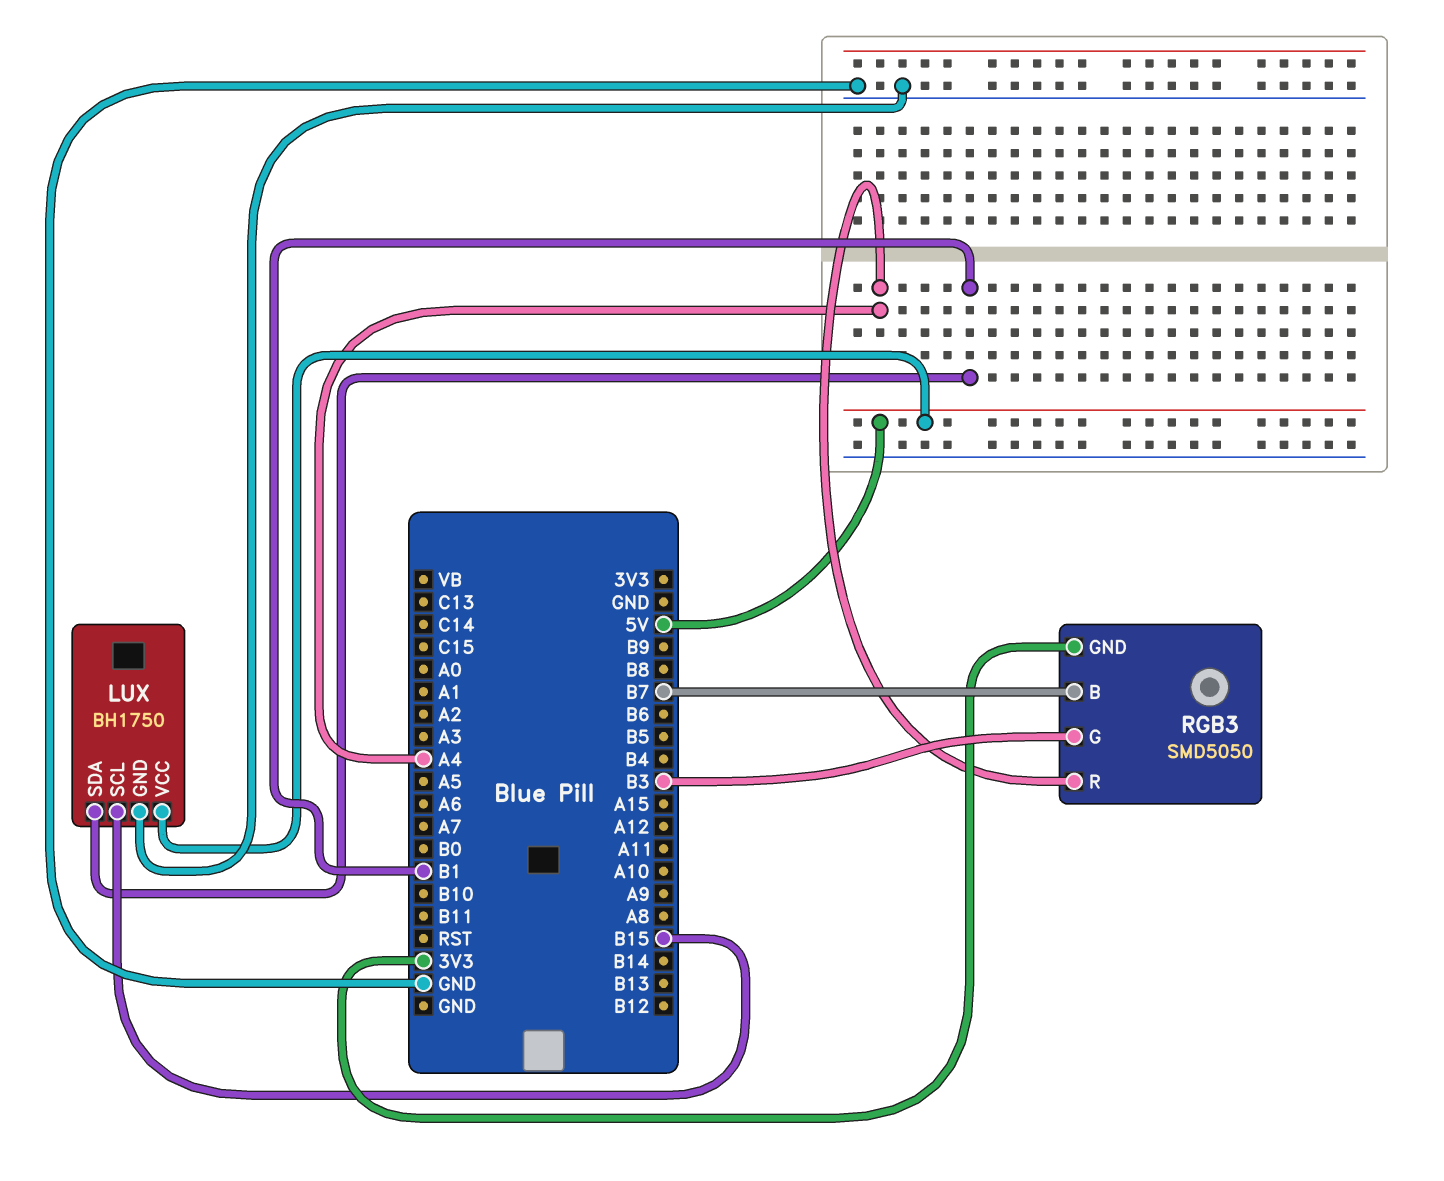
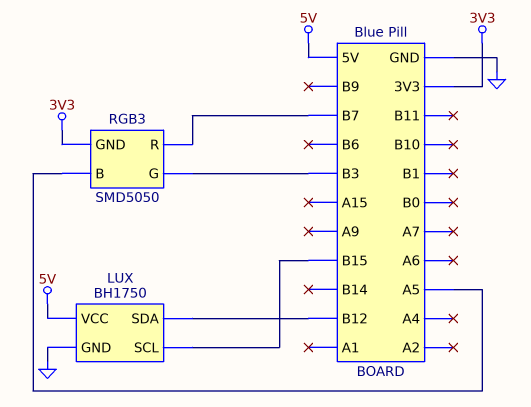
LUX pin SDA: B1 -> B12
RGB3 pin B: B7 -> A5
RGB3 pin R: A4 -> B7

